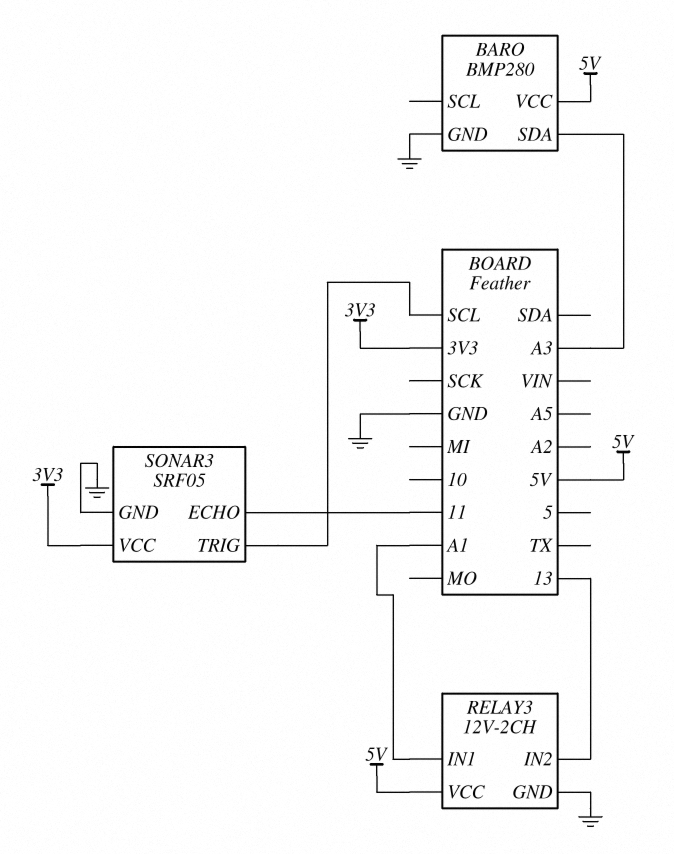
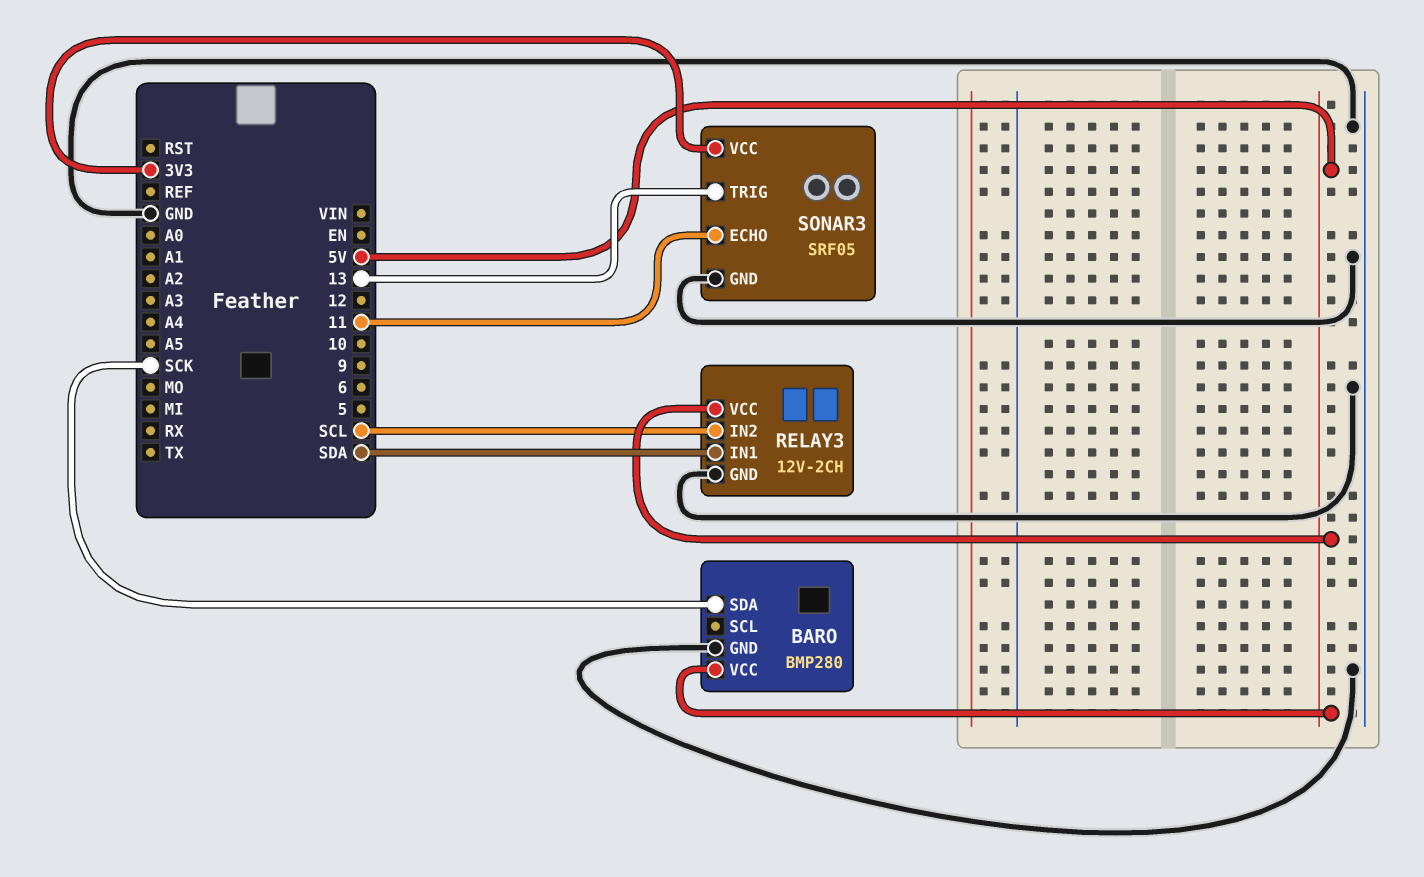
BARO pin SDA: A3 -> SCK
RELAY3 pin IN1: A1 -> SDA
RELAY3 pin IN2: 13 -> SCL
SONAR3 pin TRIG: SCL -> 13

